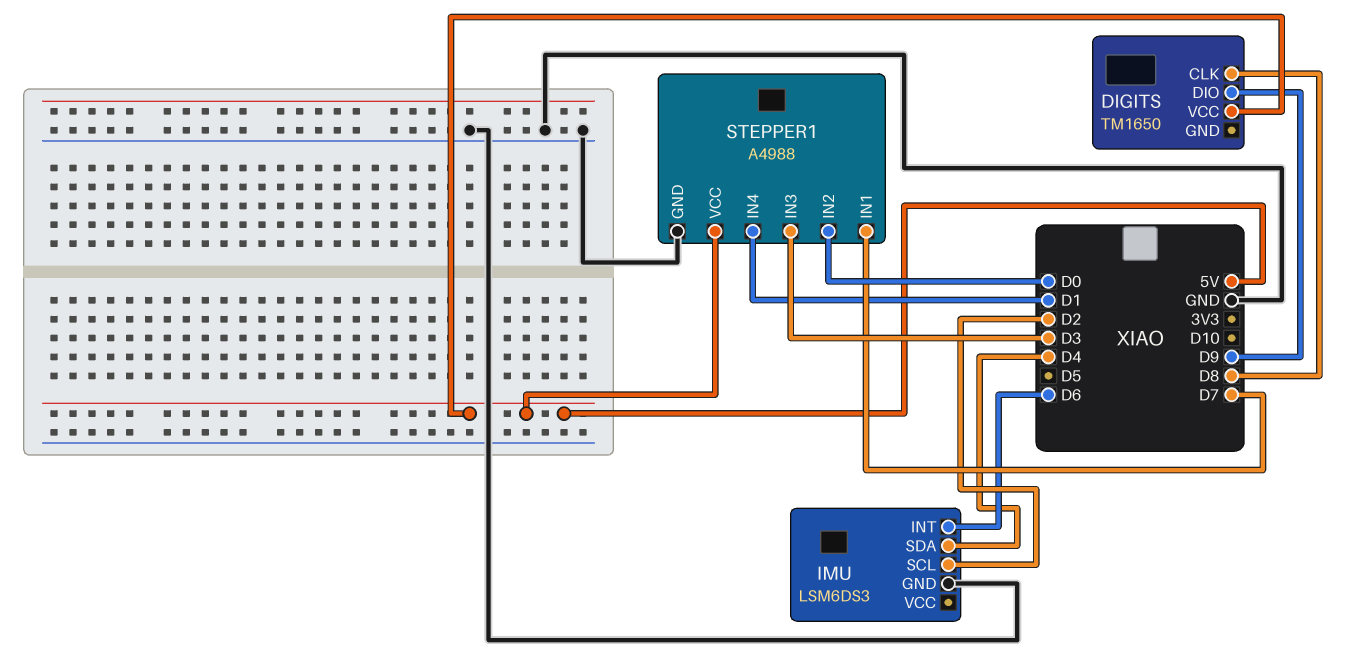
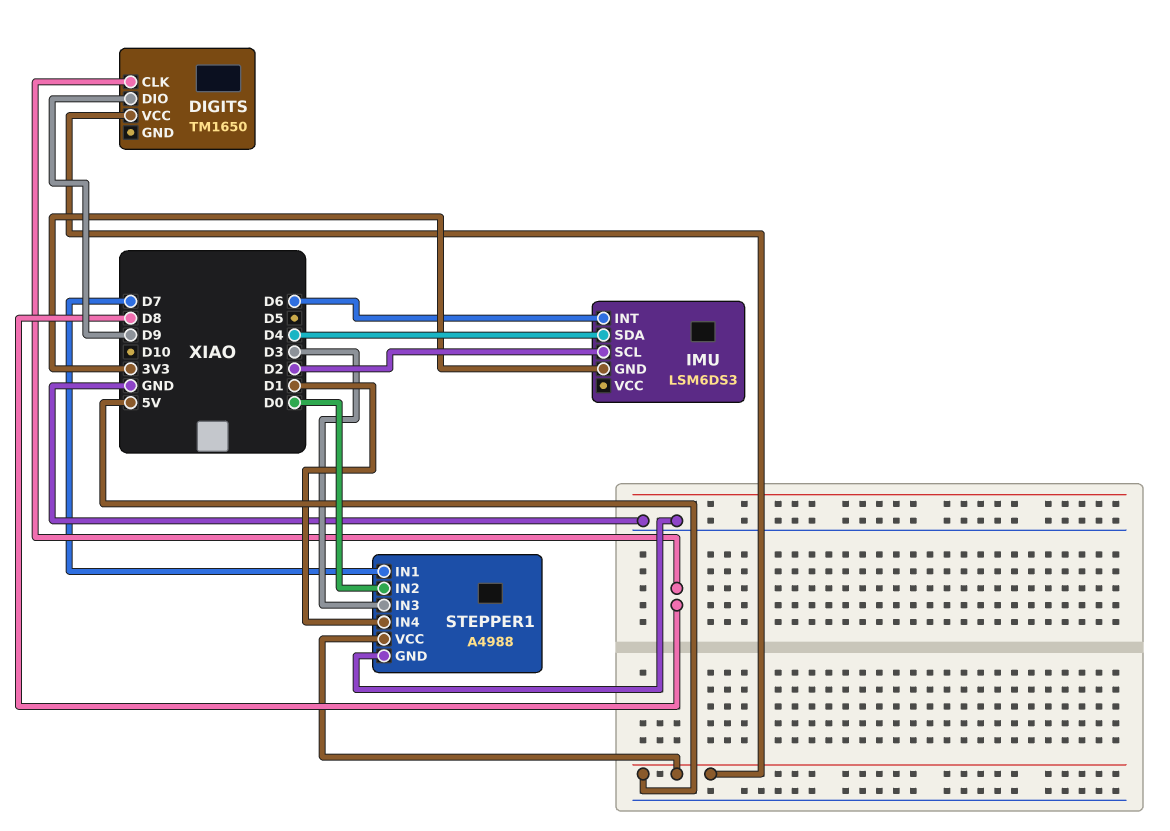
IMU pin GND: GND -> 3V3

